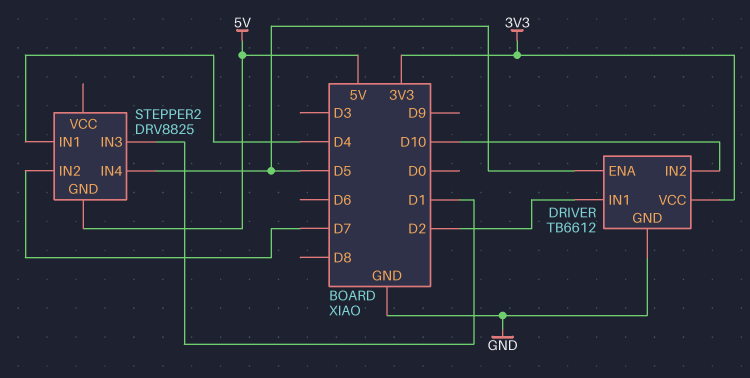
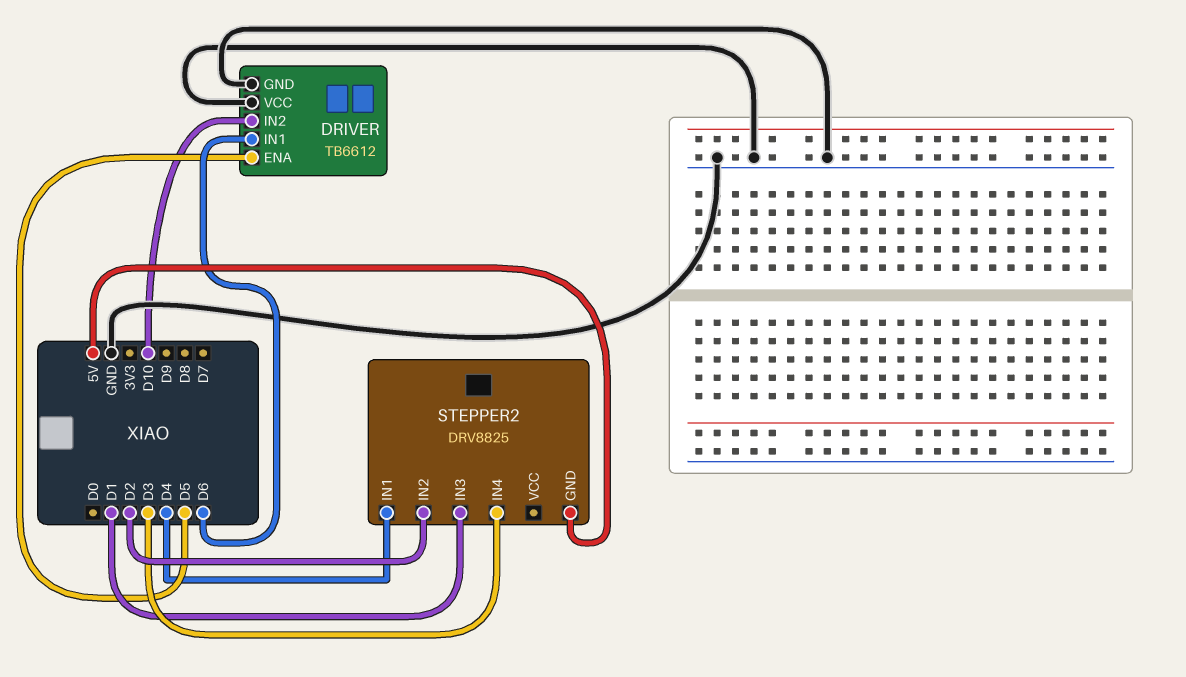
DRIVER pin IN1: D2 -> D6
DRIVER pin VCC: 3V3 -> GND
STEPPER2 pin IN2: D7 -> D2
STEPPER2 pin IN4: D5 -> D3

